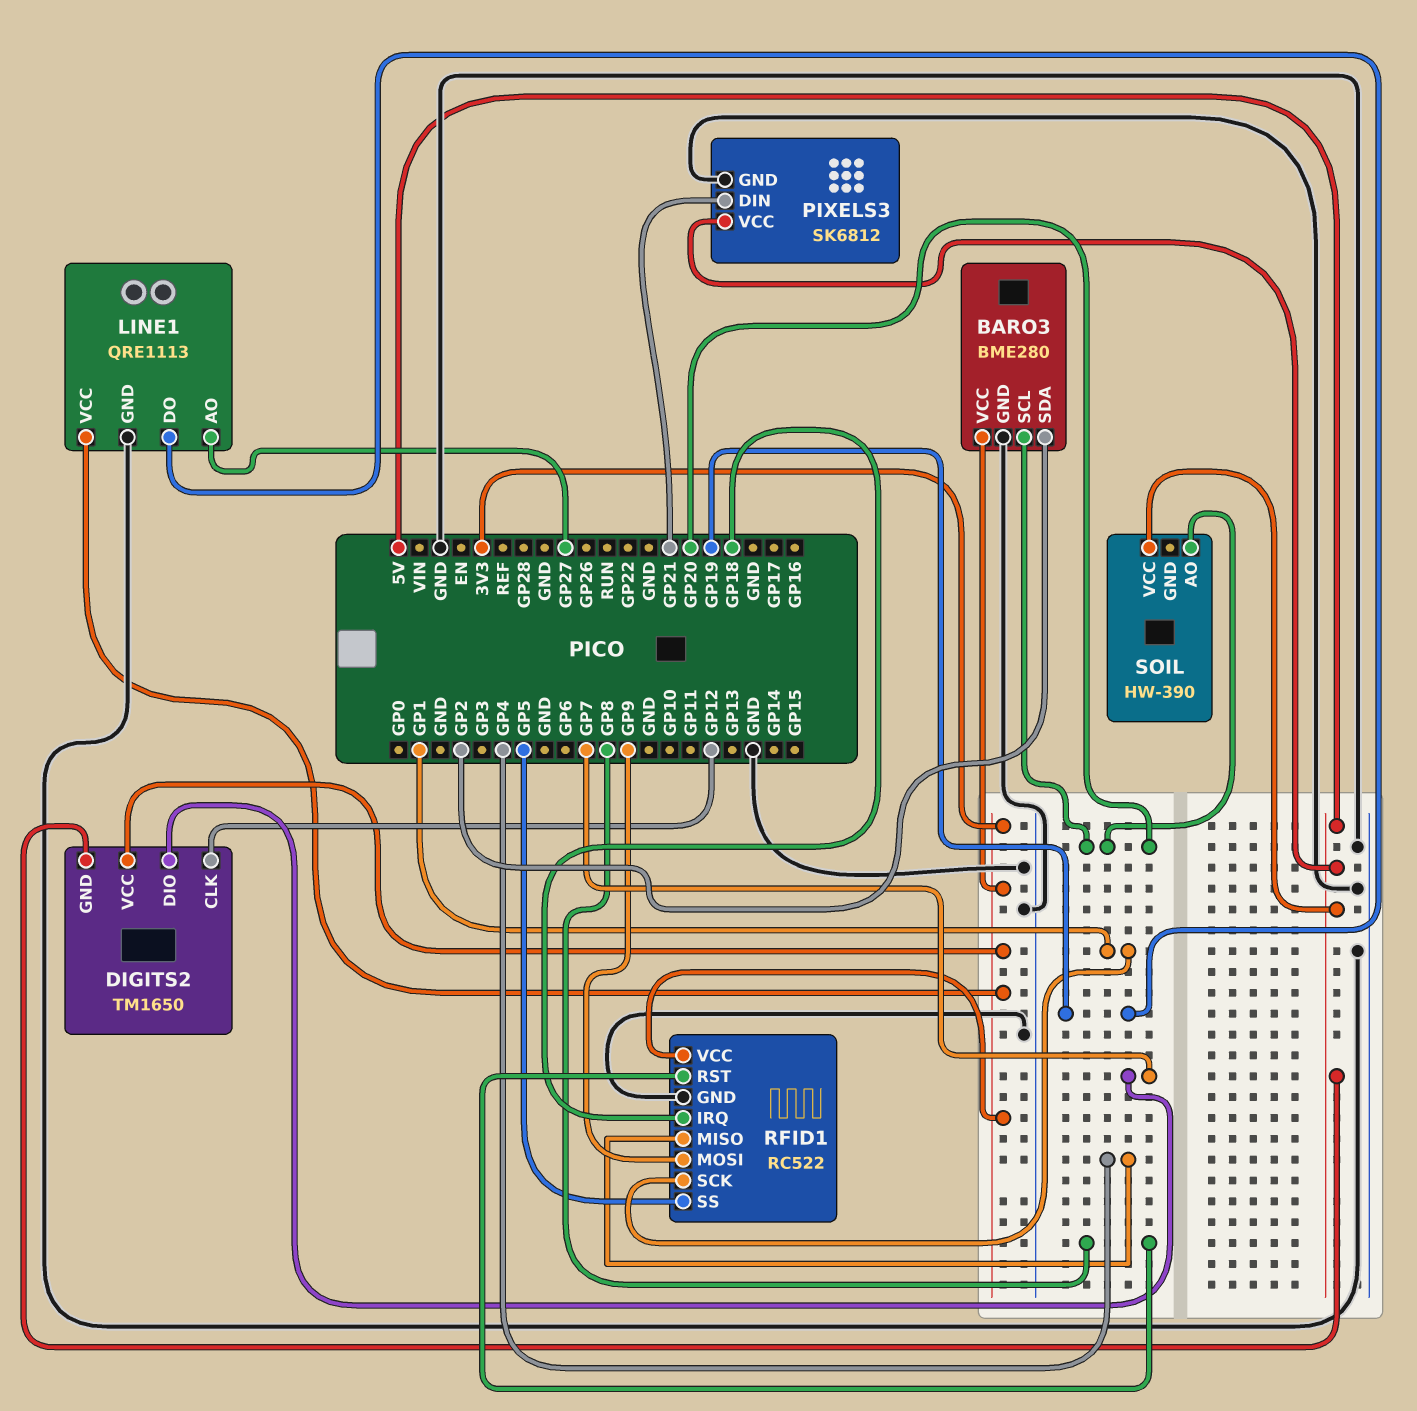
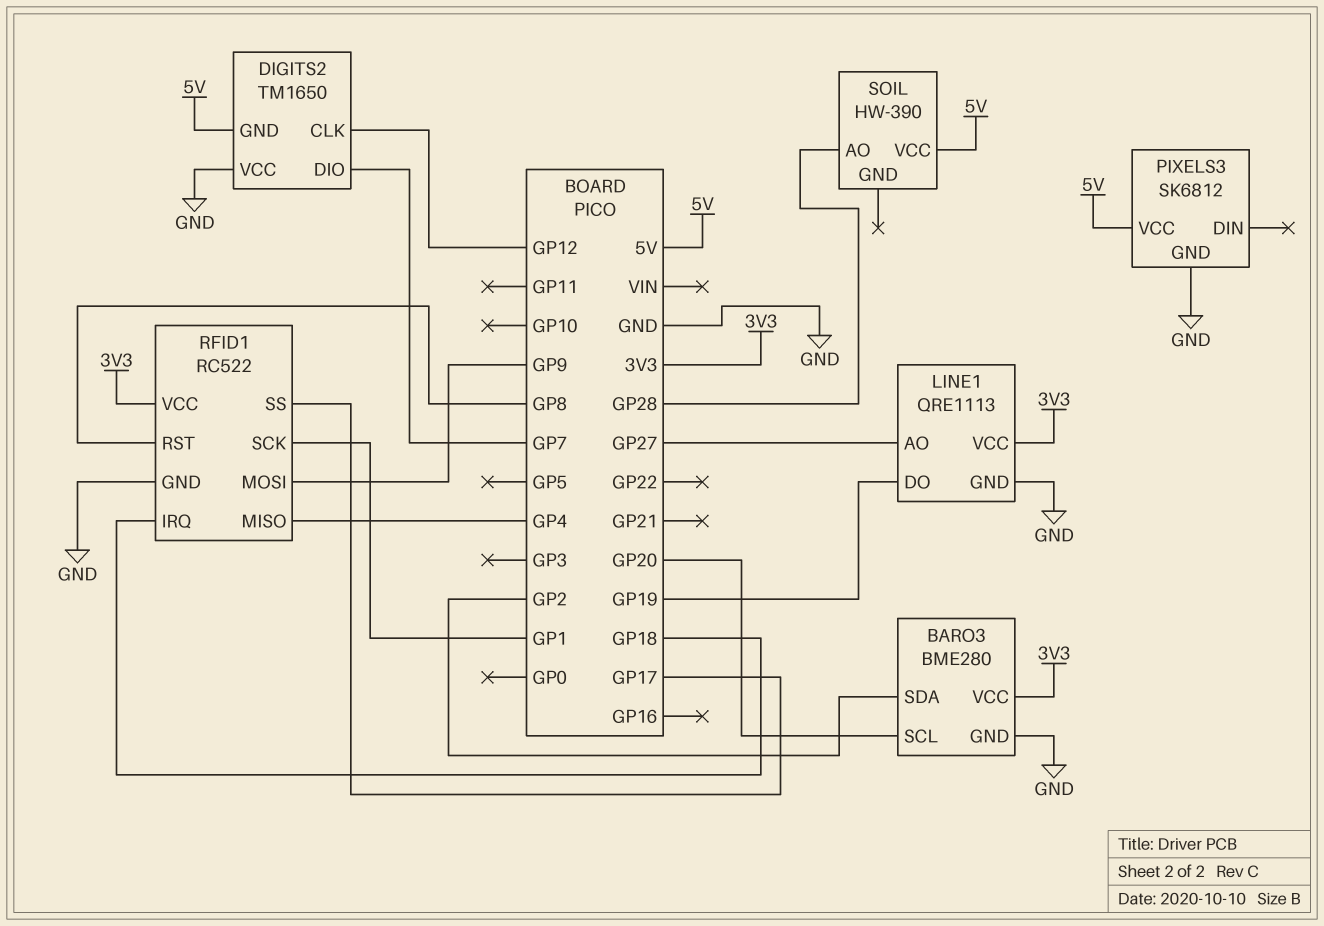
DIGITS2 pin VCC: 3V3 -> GND
PIXELS3 pin DIN: GP21 -> none
RFID1 pin SS: GP5 -> GP17
SOIL pin AO: GP20 -> GP28

